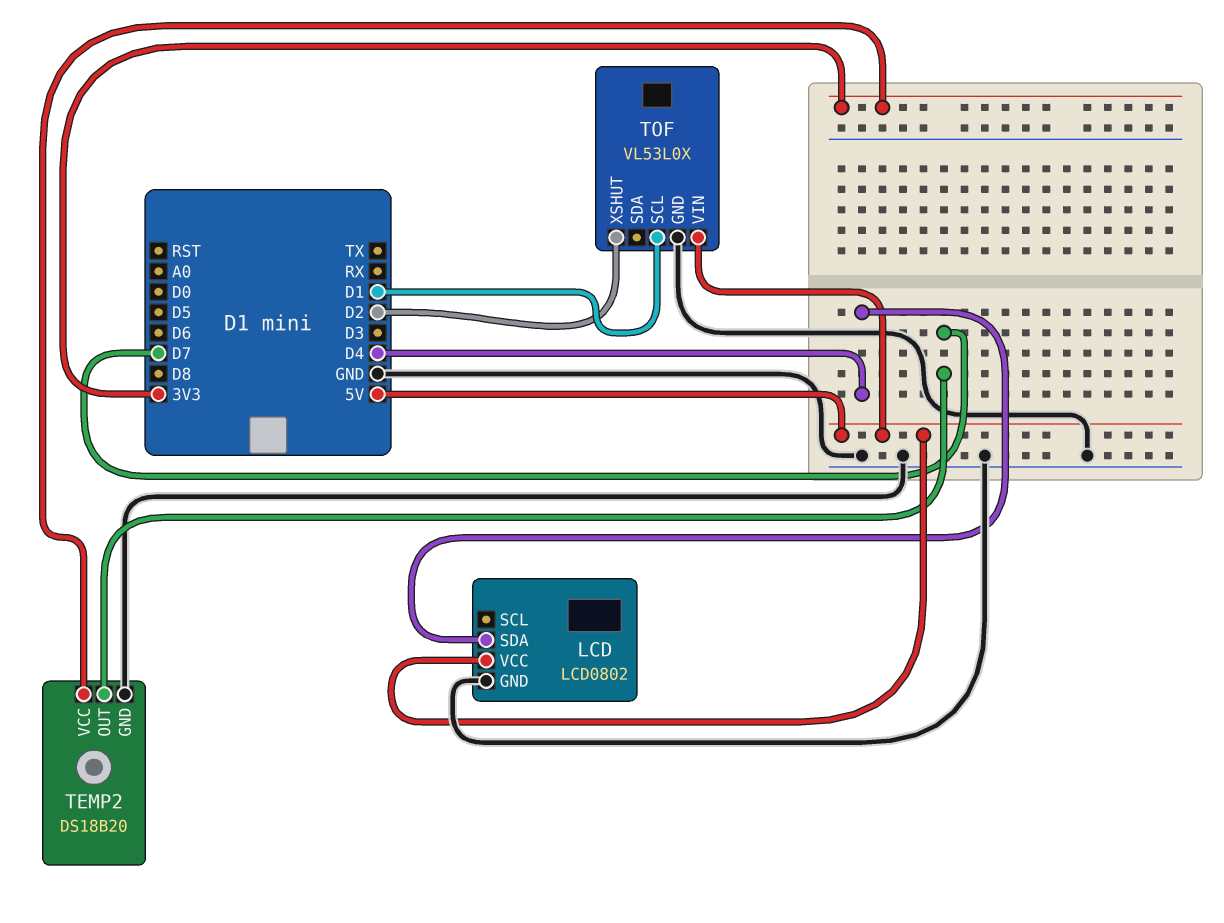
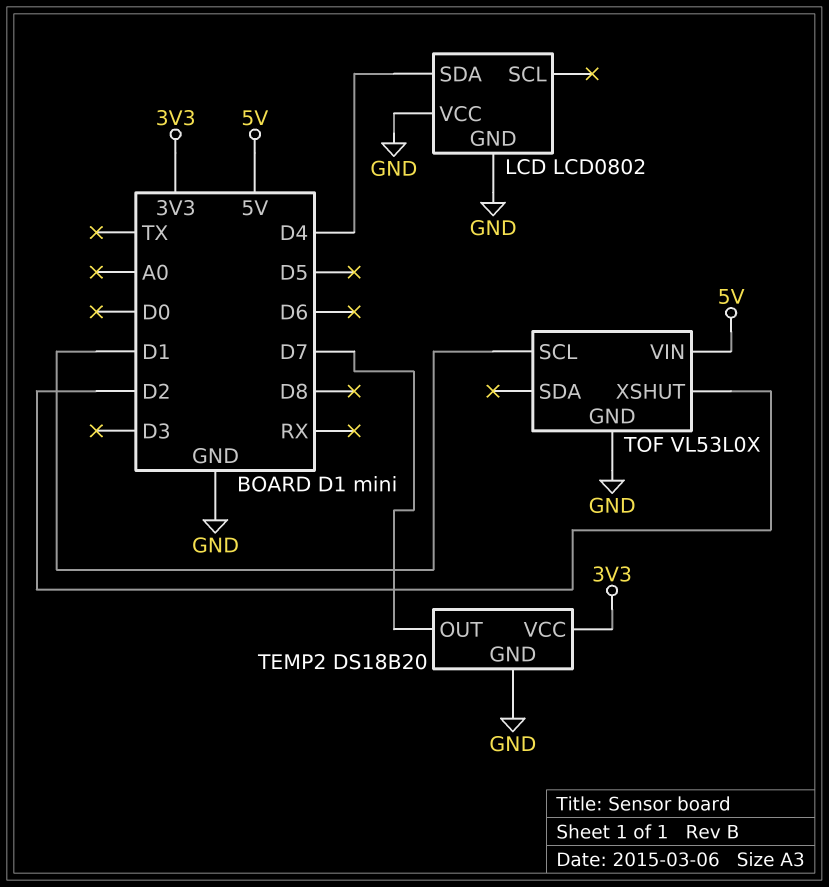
LCD pin VCC: 5V -> GND

